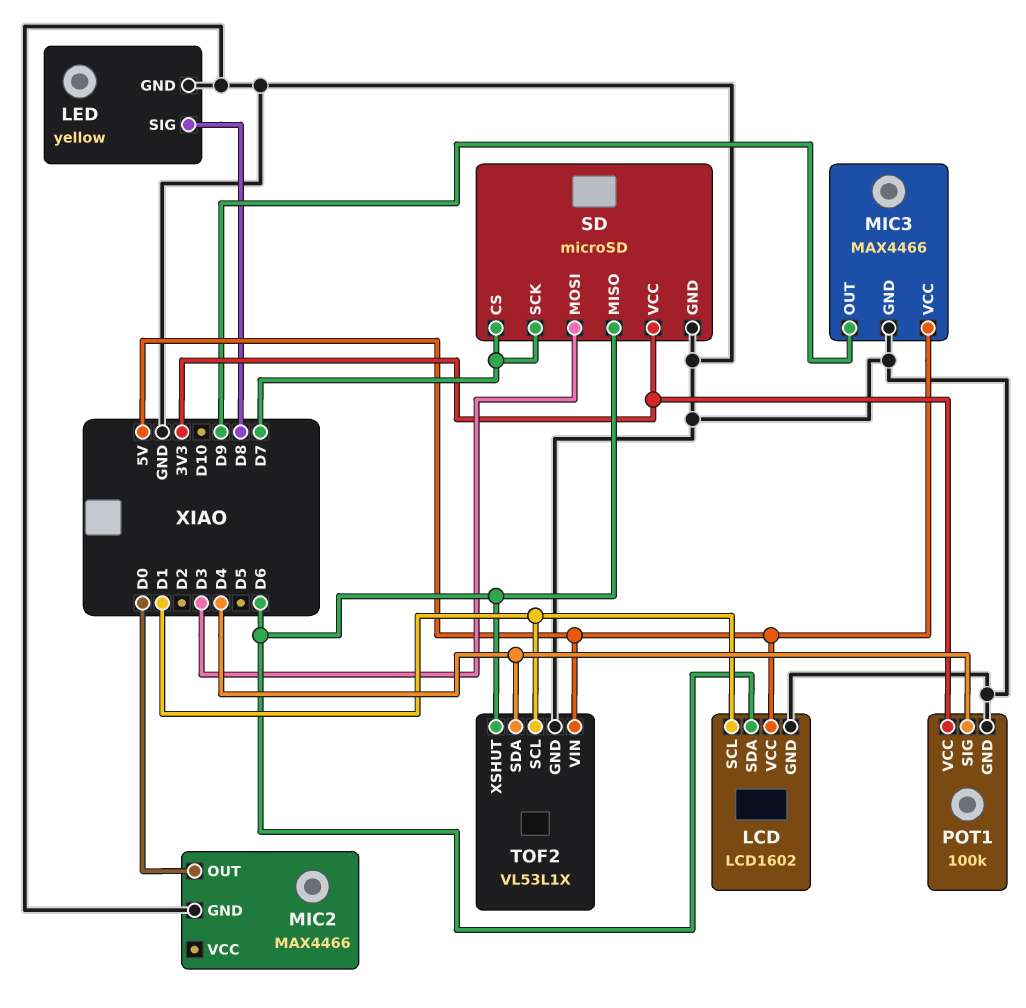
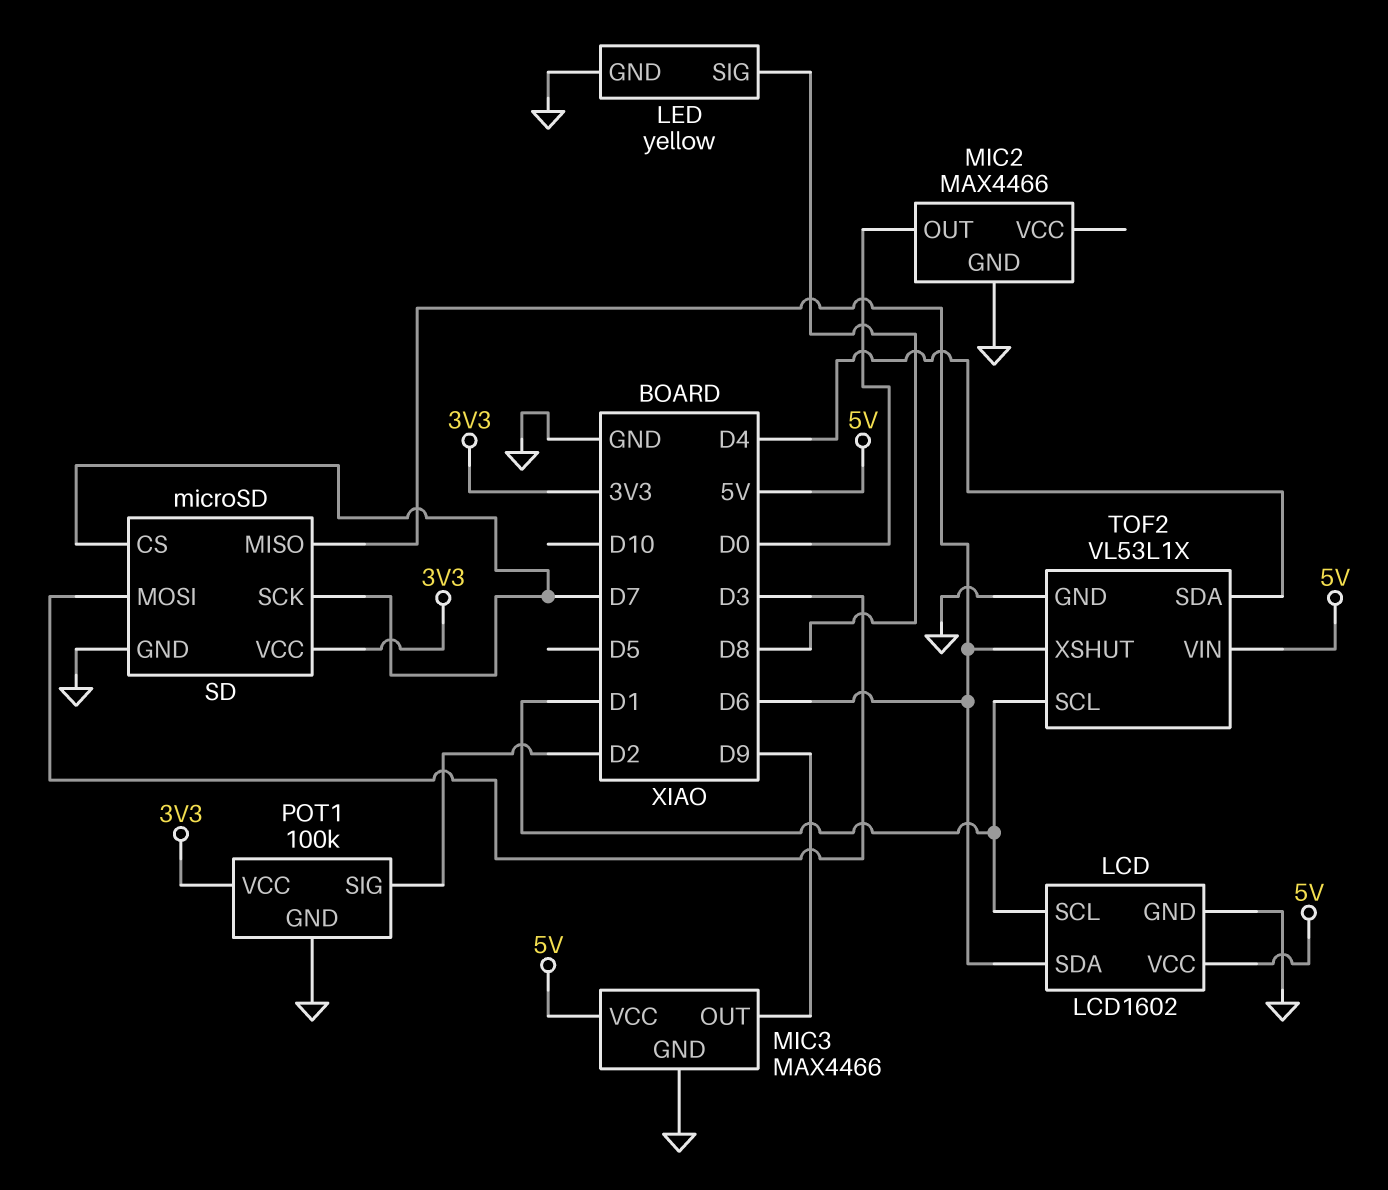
POT1 pin SIG: D4 -> D2

